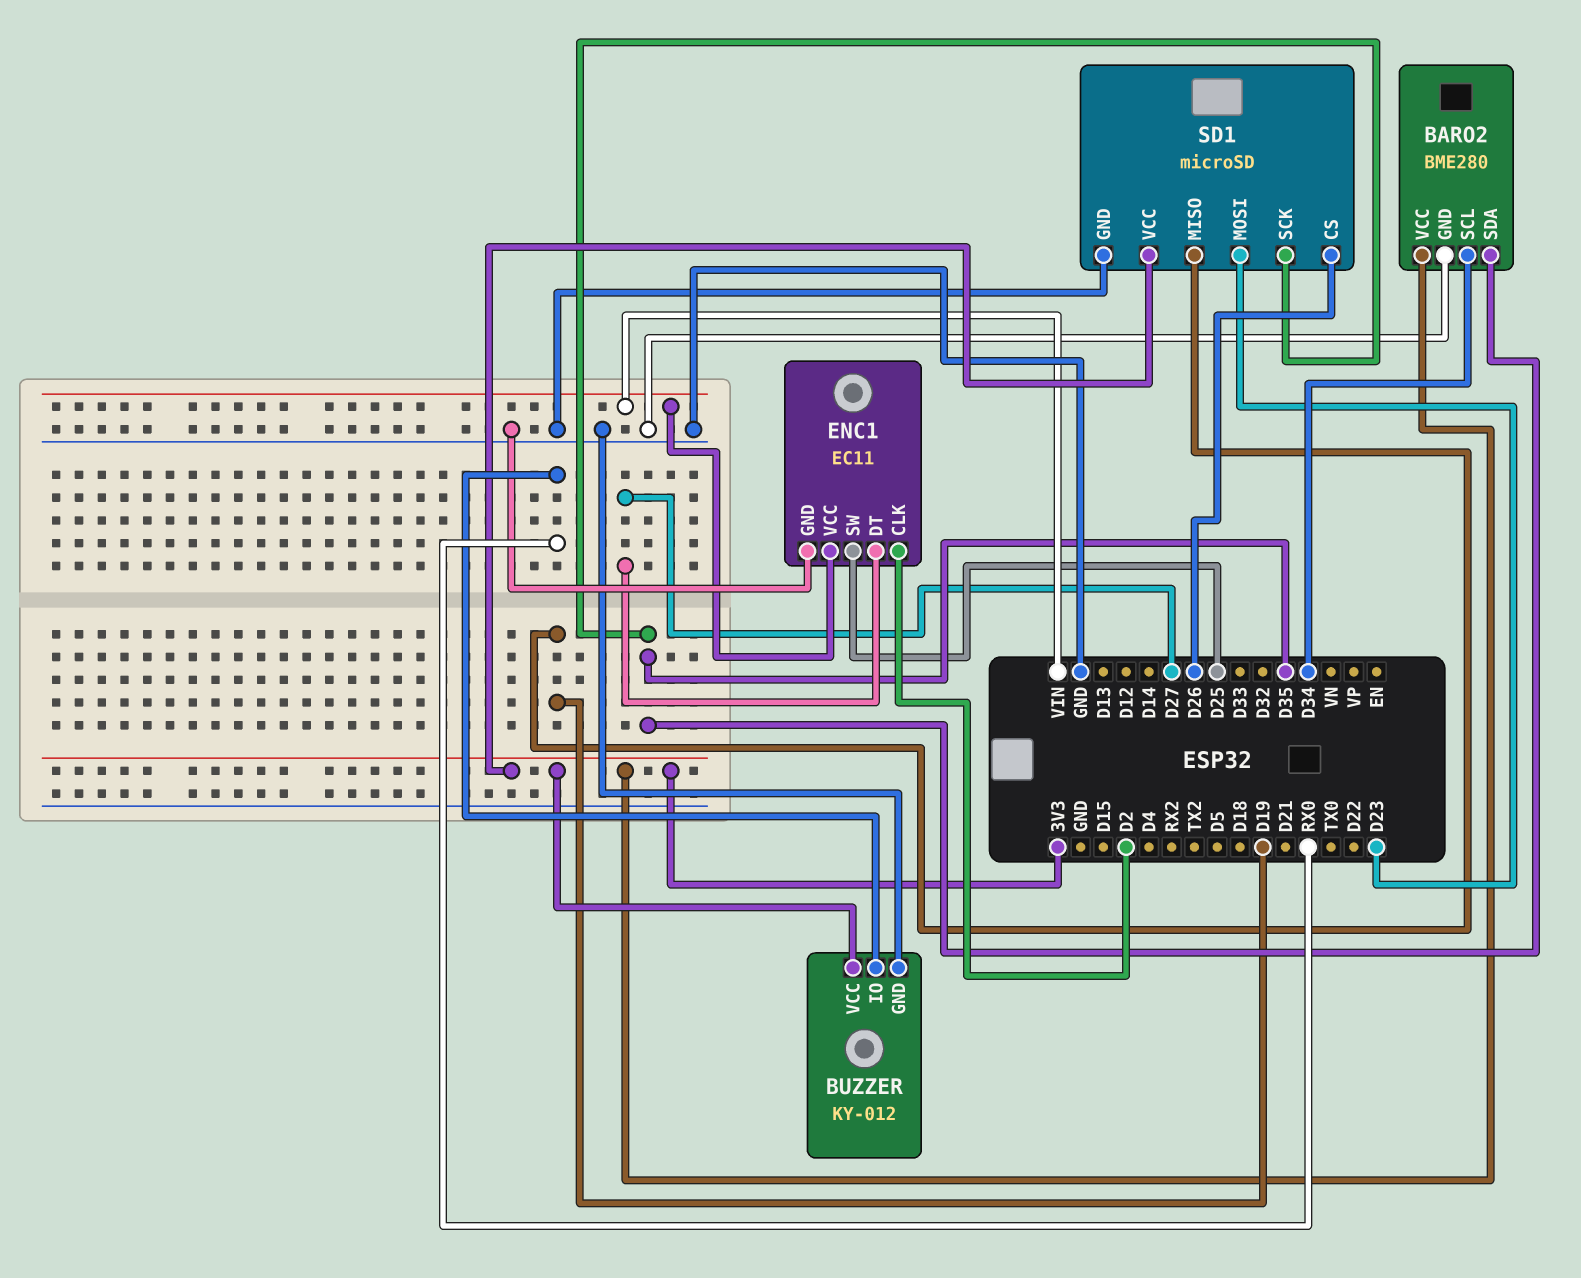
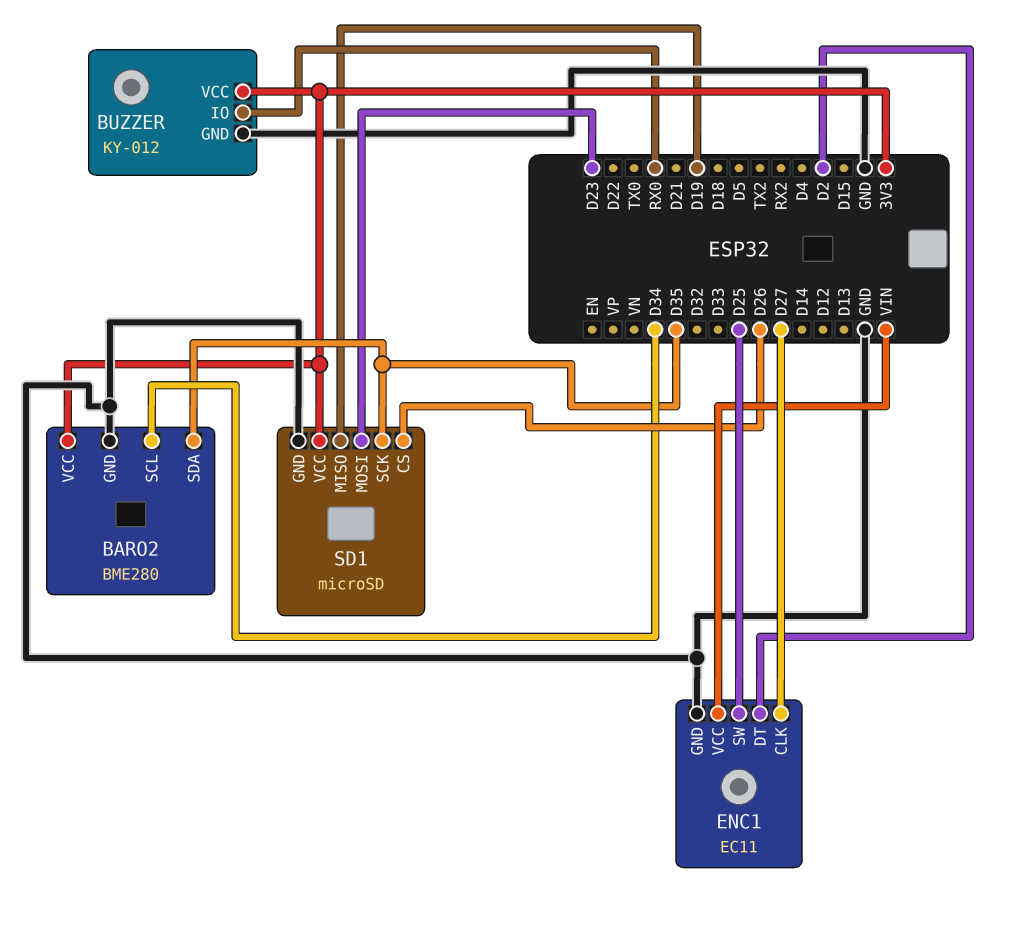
ENC1 pin CLK: D2 -> D27
ENC1 pin DT: D27 -> D2

